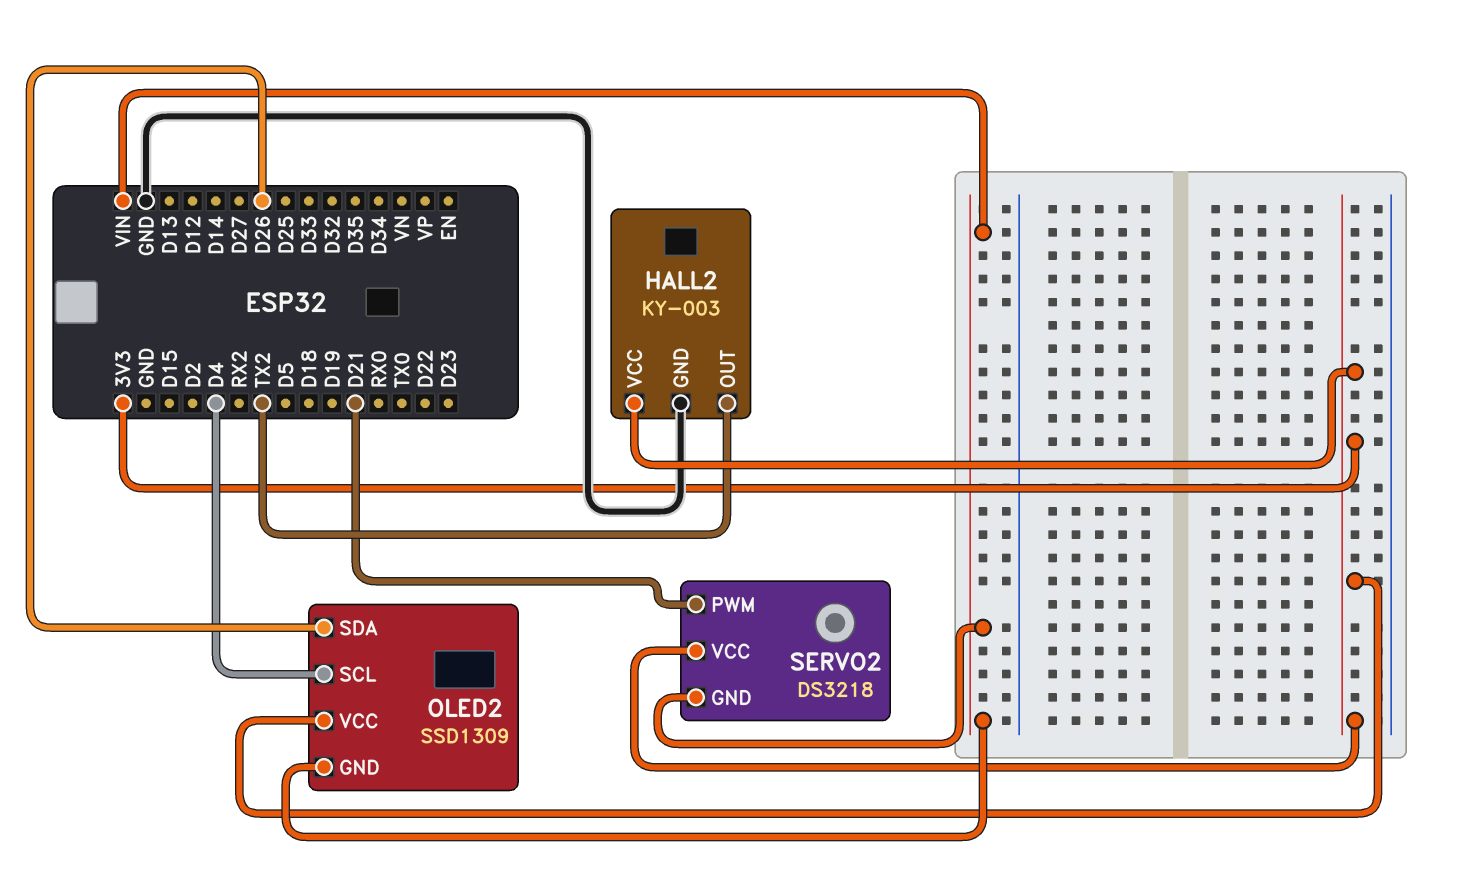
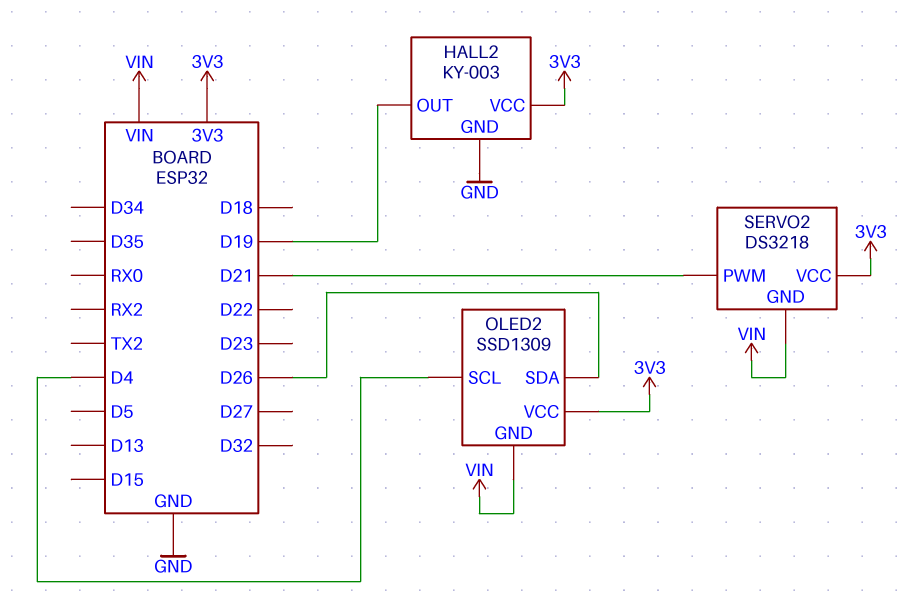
HALL2 pin OUT: TX2 -> D19

